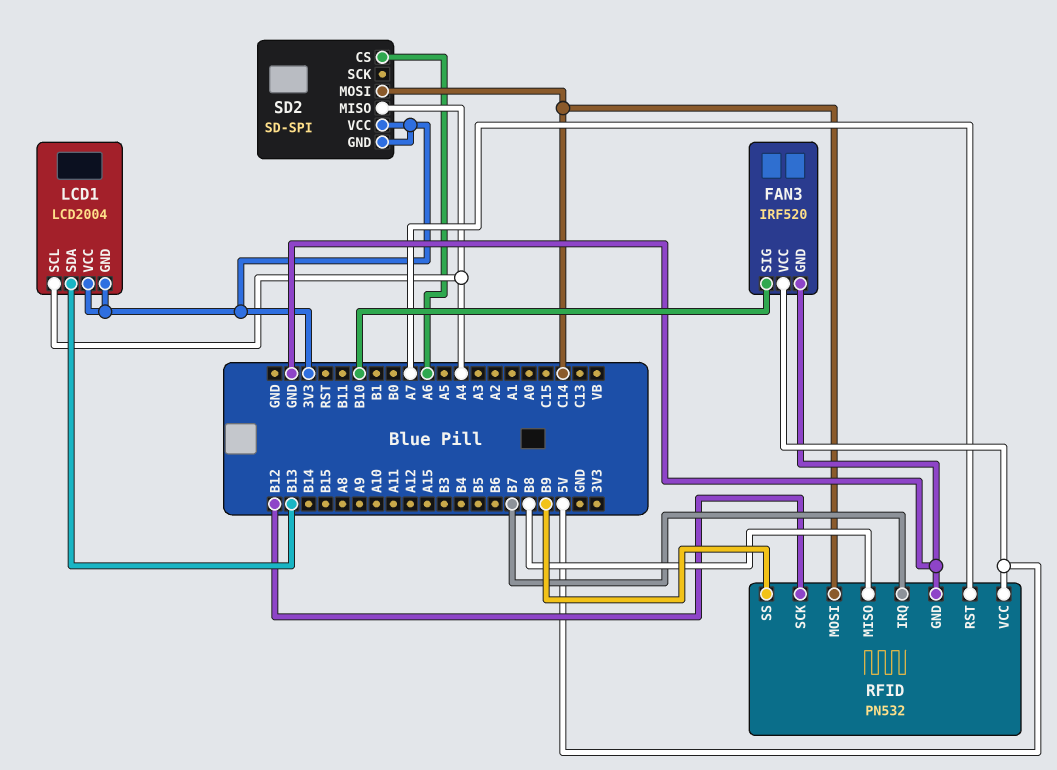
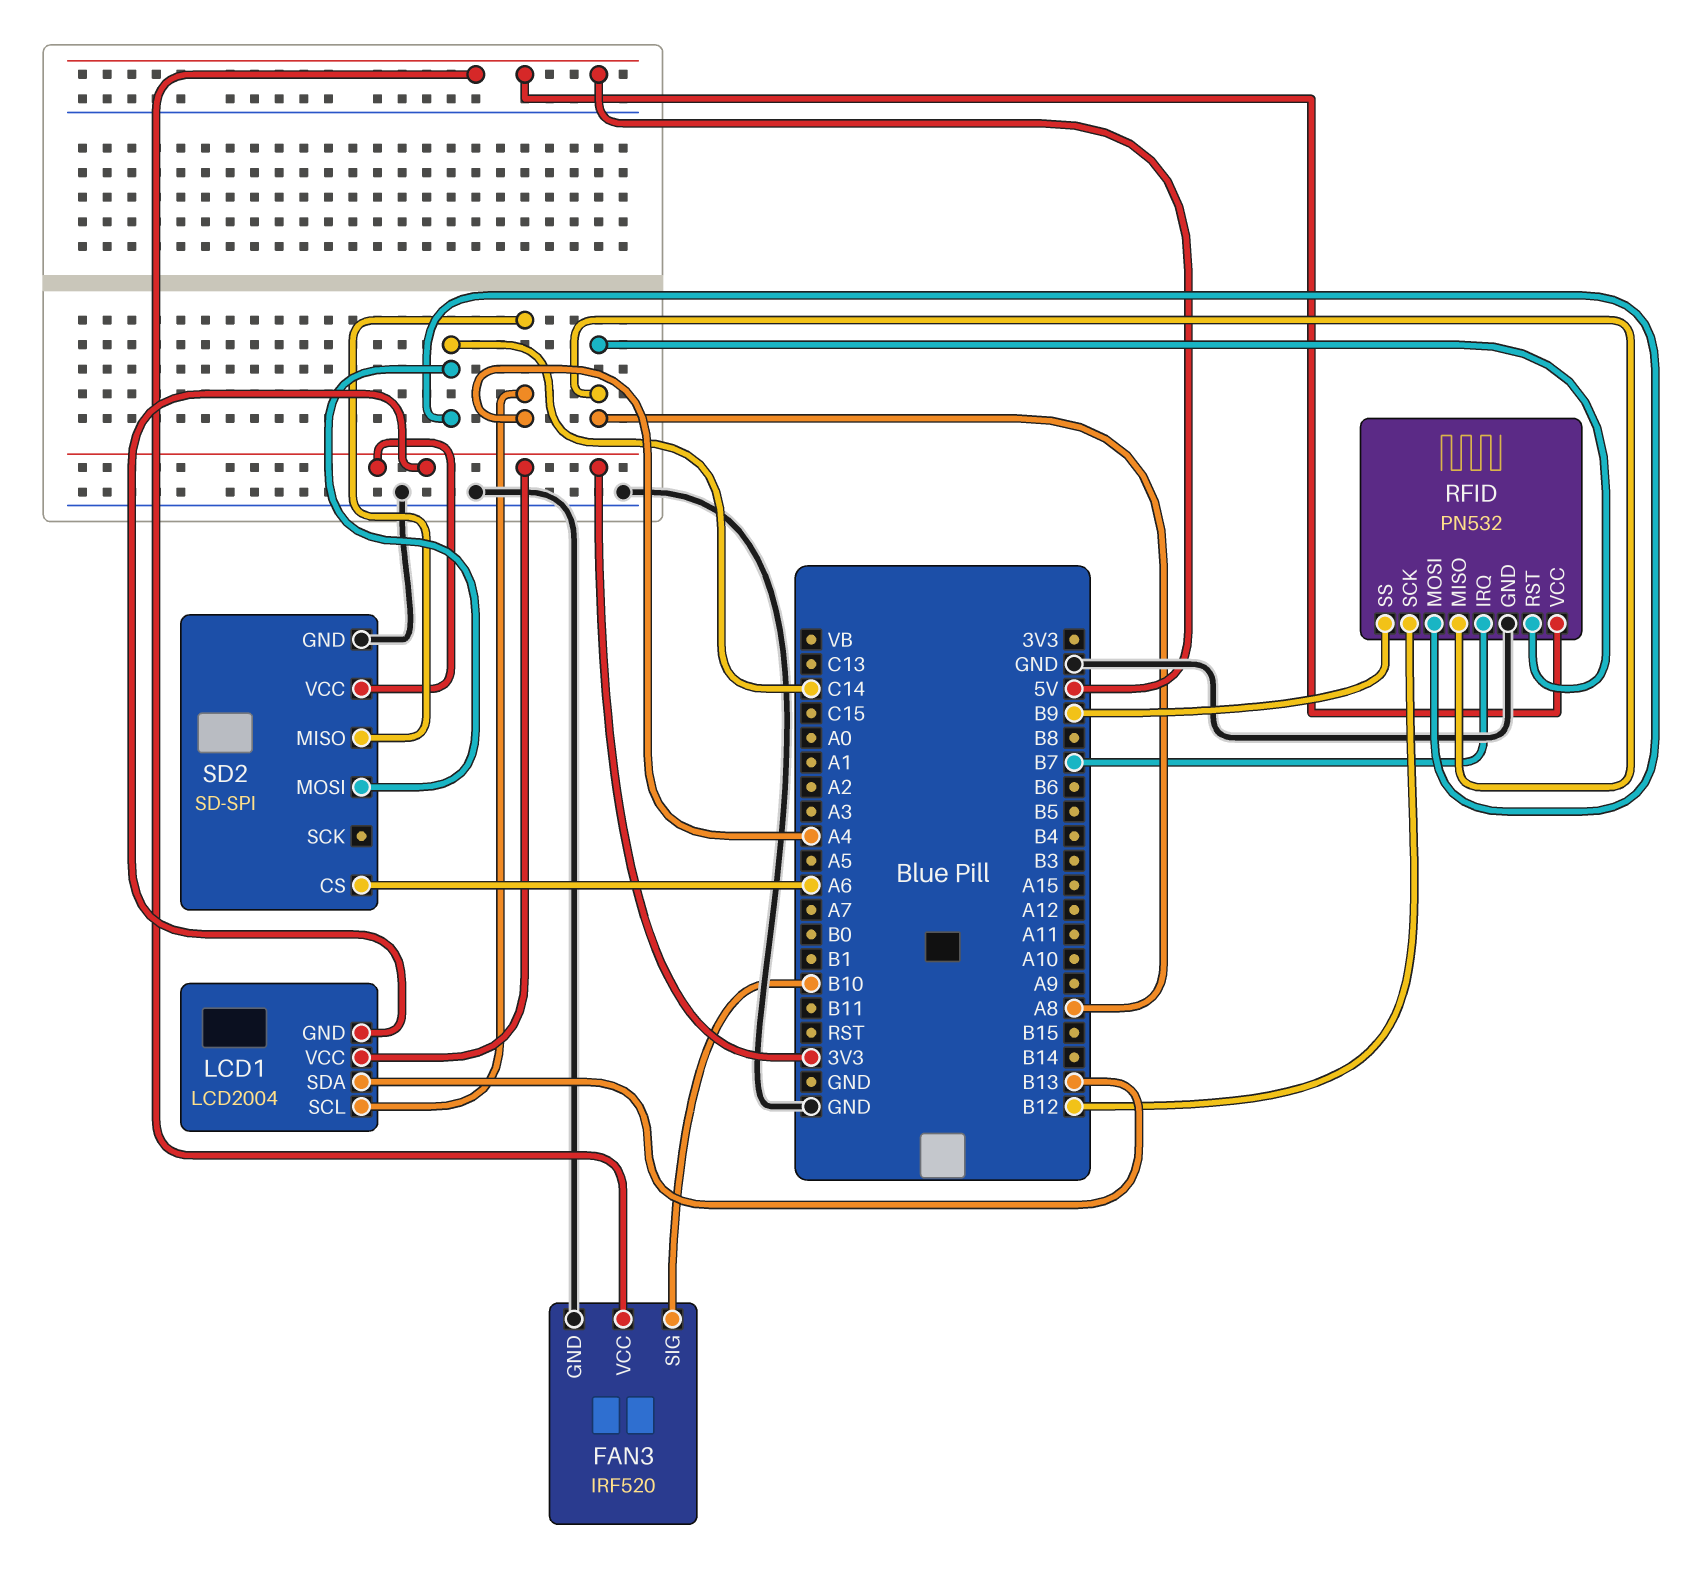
RFID pin MISO: B8 -> A8
RFID pin RST: A7 -> A8
SD2 pin GND: 3V3 -> GND

